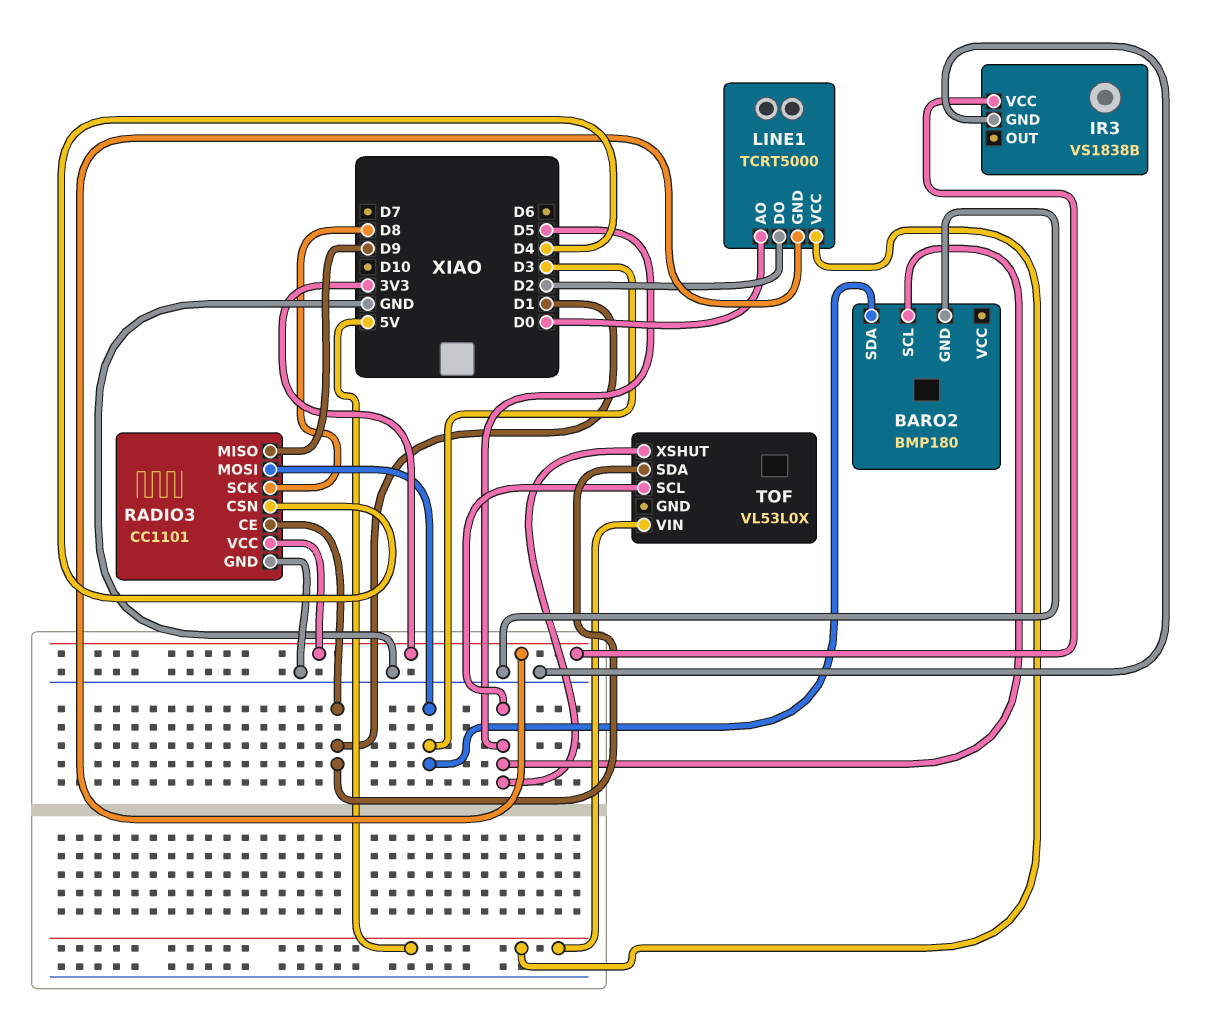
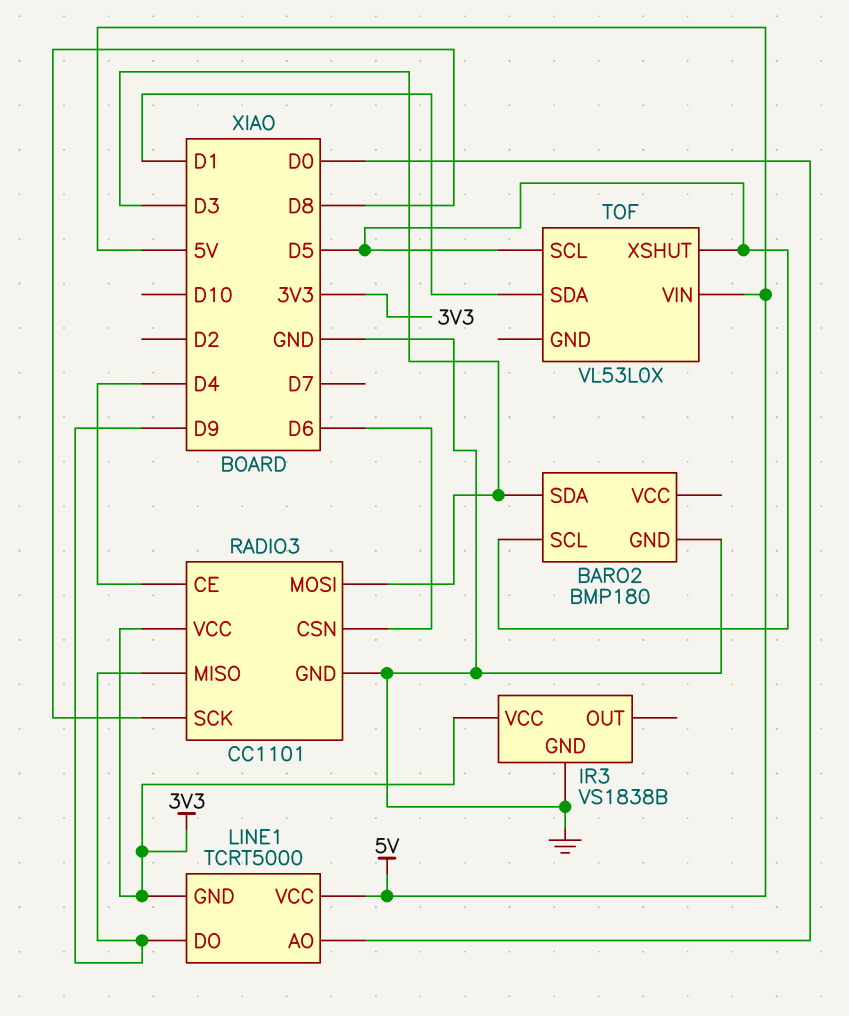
LINE1 pin DO: D2 -> D9
RADIO3 pin CE: D1 -> D4
RADIO3 pin CSN: D4 -> D6

